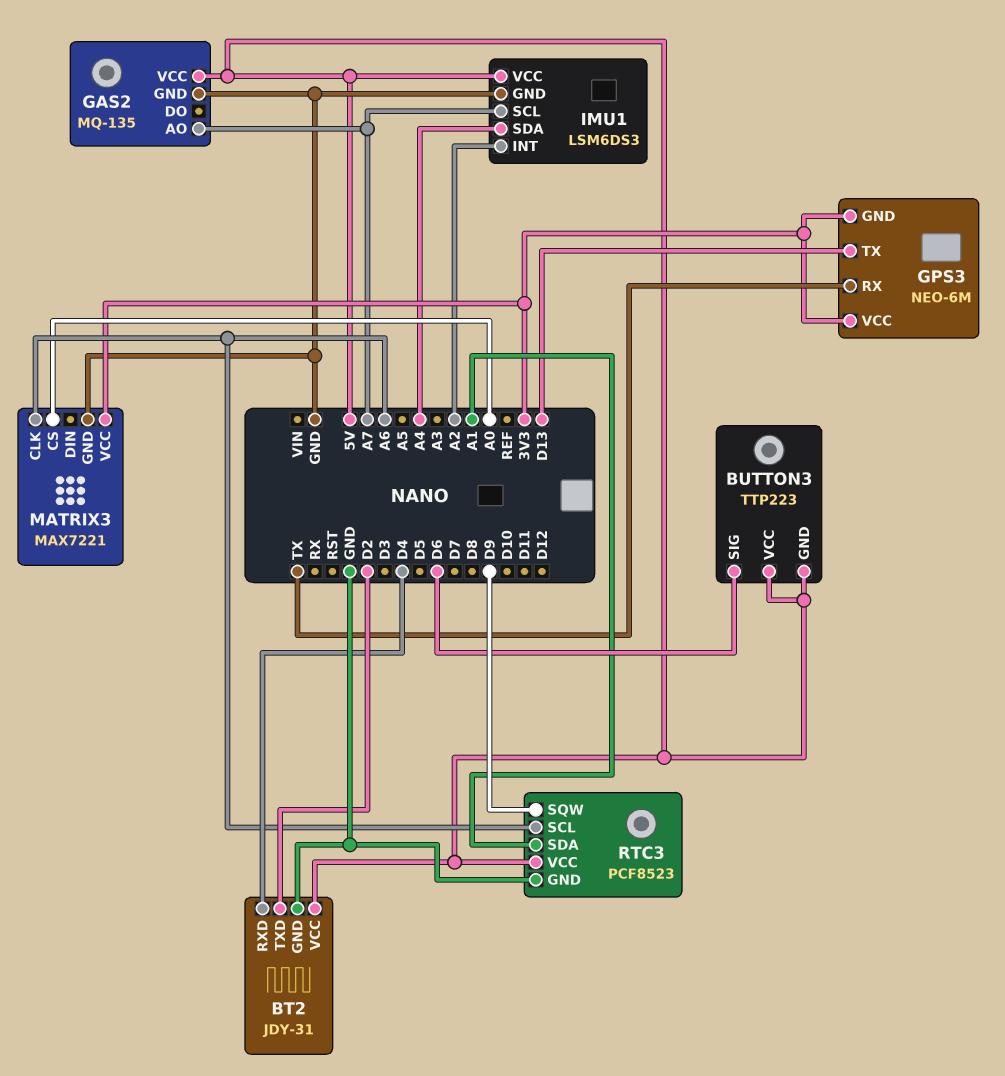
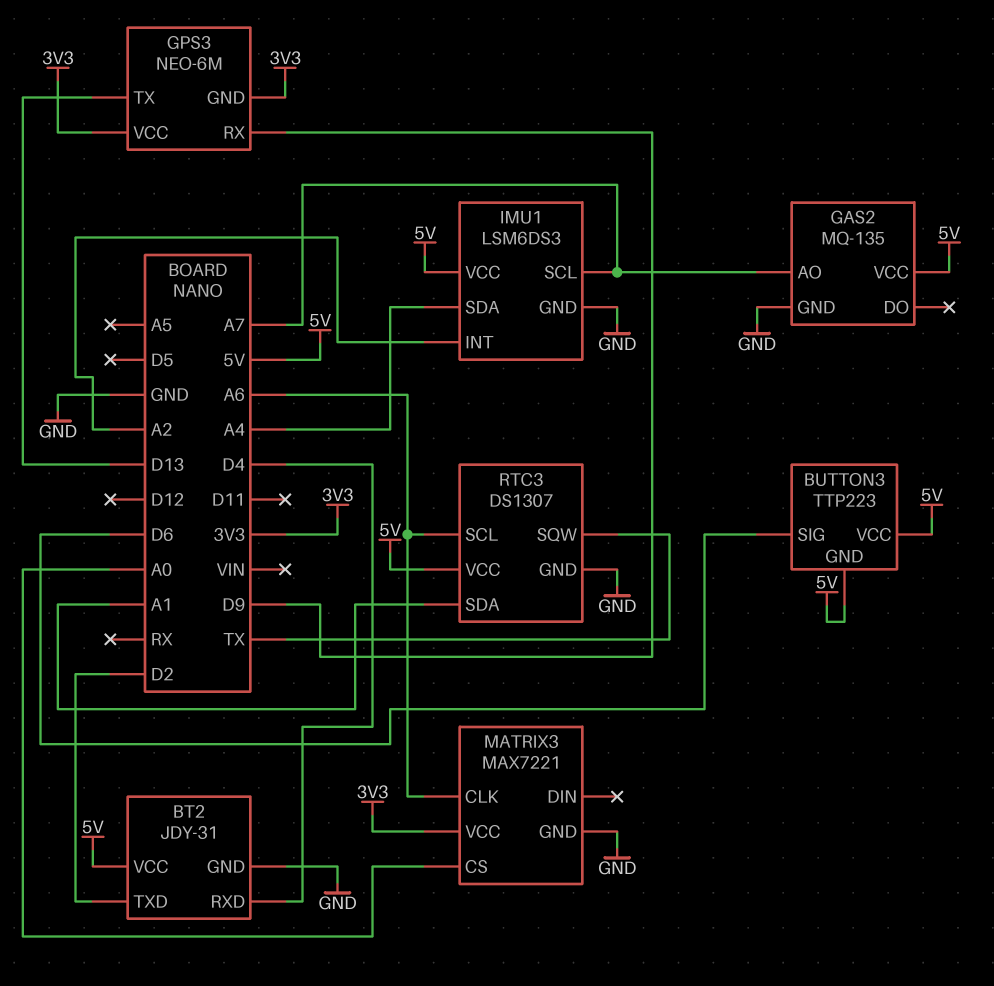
GPS3 pin RX: TX -> D9
RTC3: PCF8523 -> DS1307
RTC3 pin SQW: D9 -> TX

